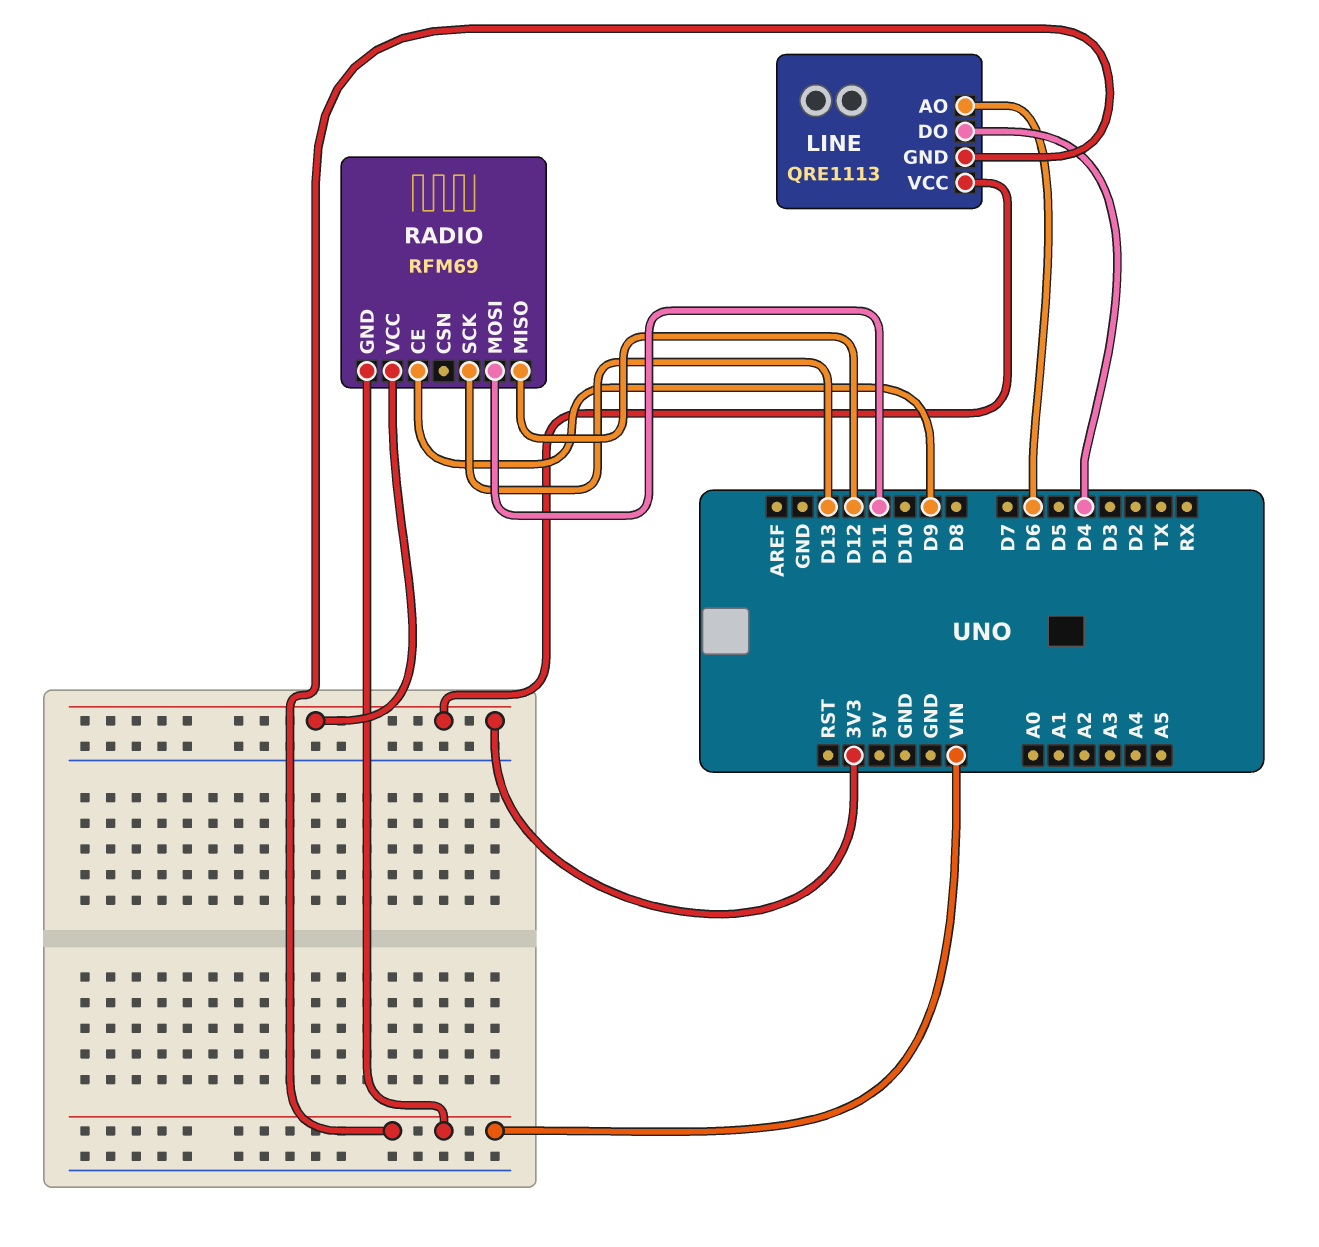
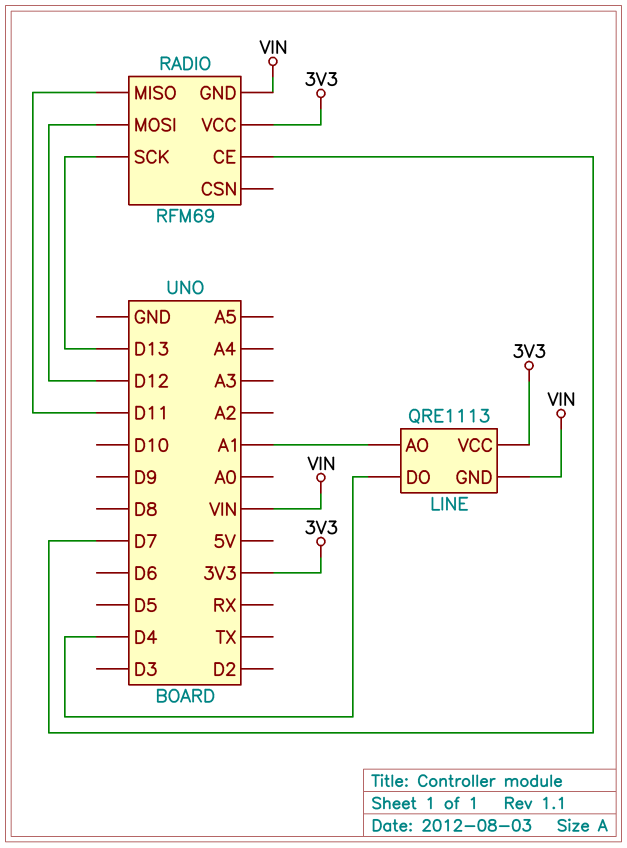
LINE pin AO: D6 -> A1
RADIO pin CE: D9 -> D7
RADIO pin MISO: D12 -> D11
RADIO pin MOSI: D11 -> D12

